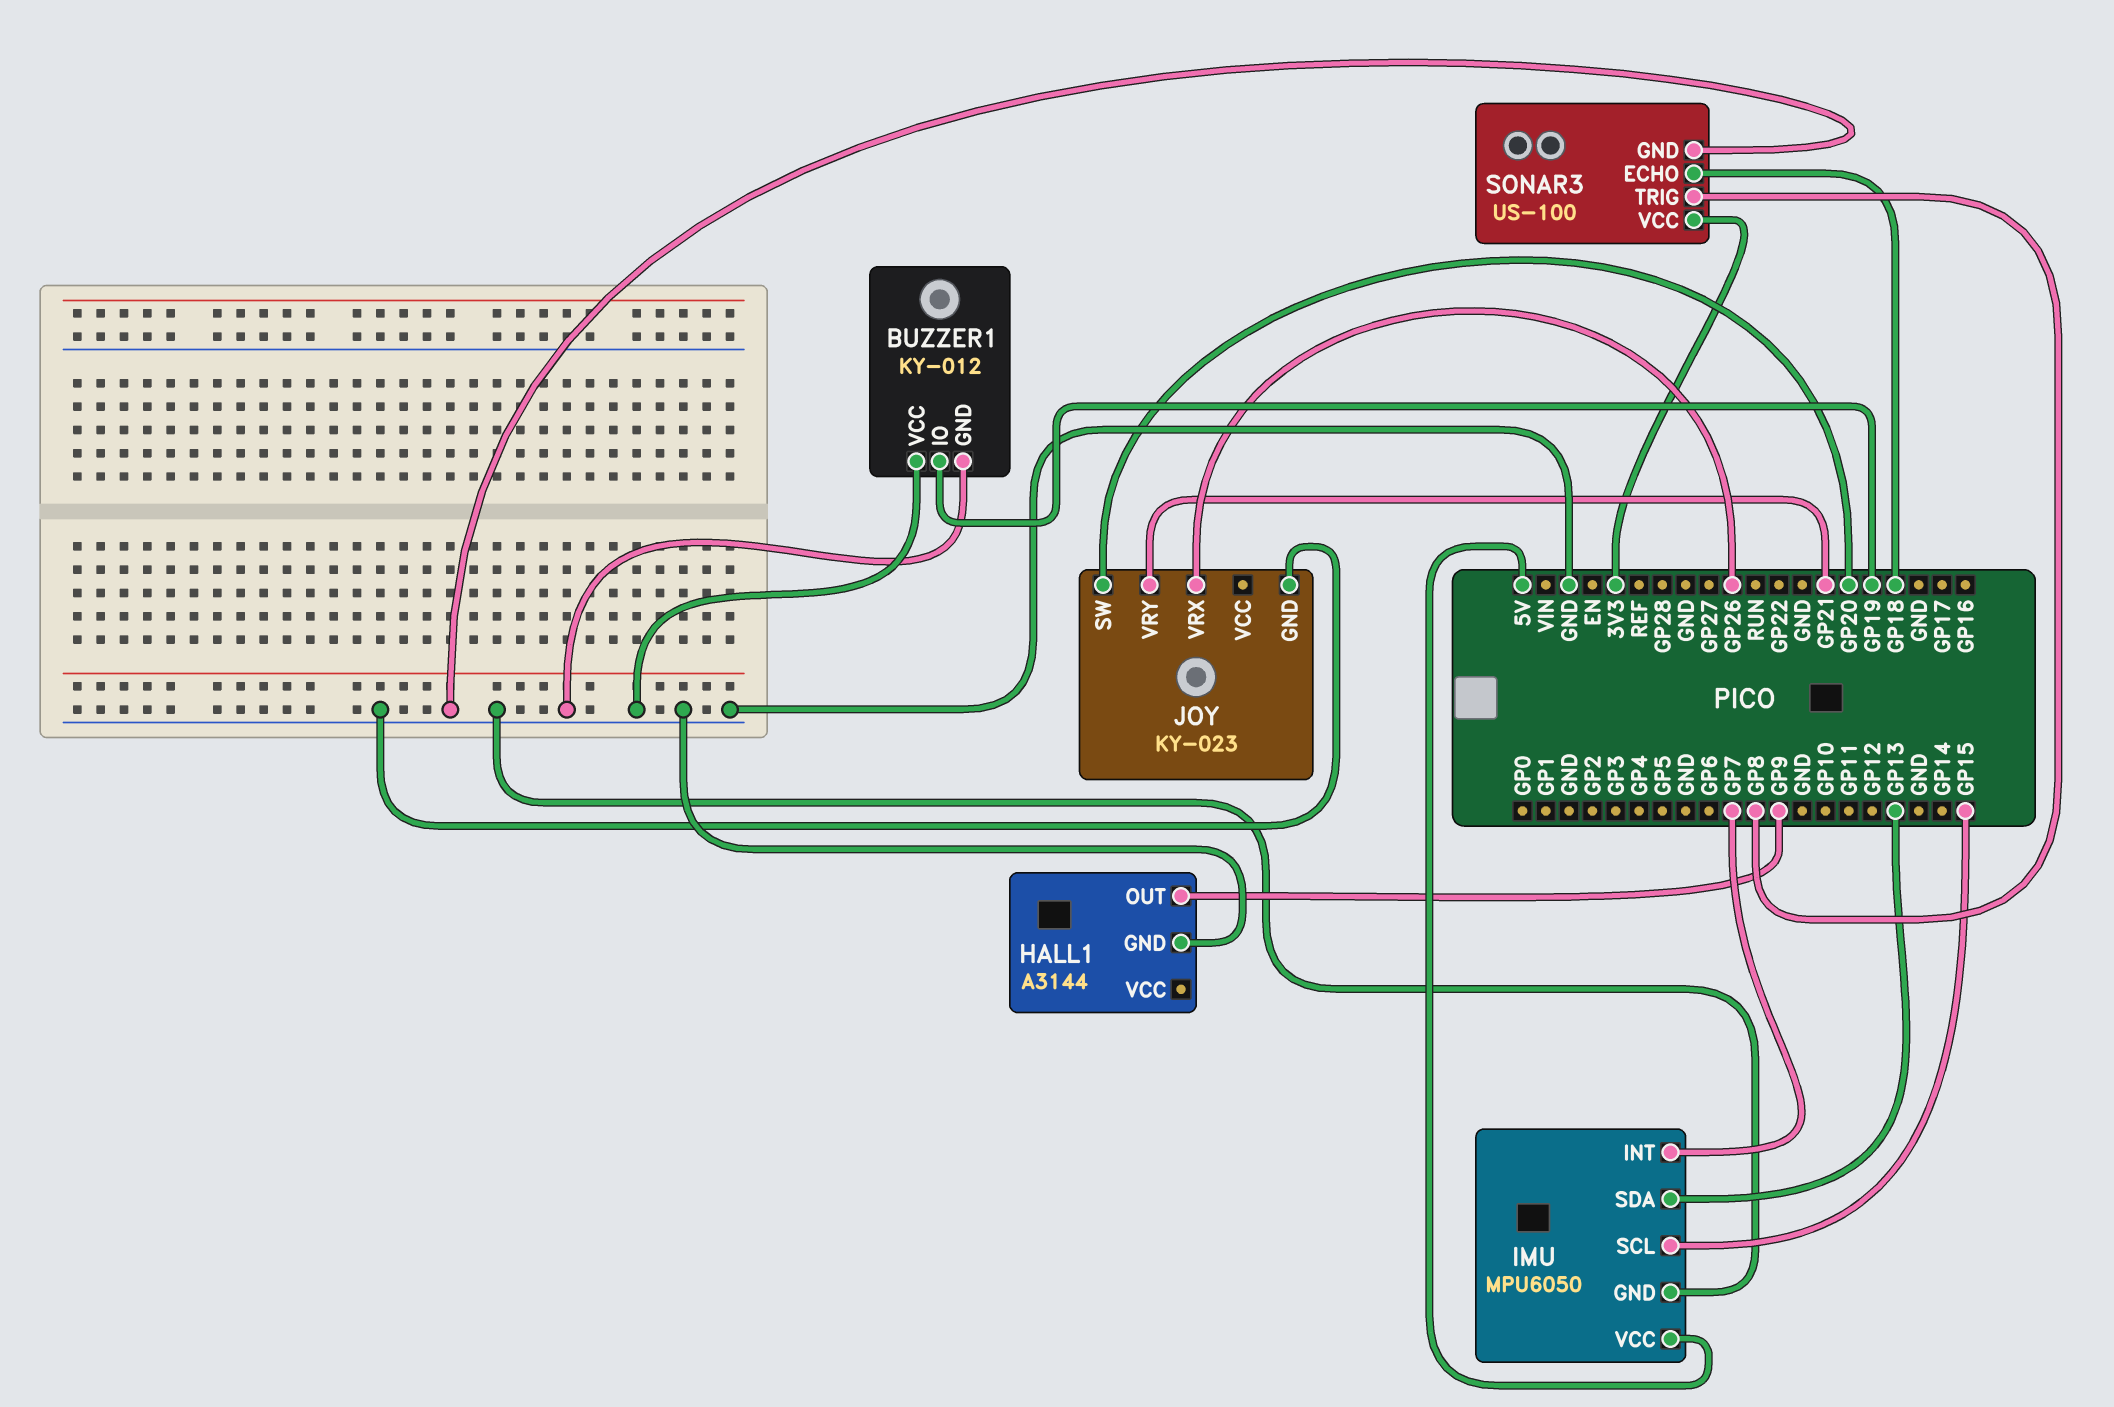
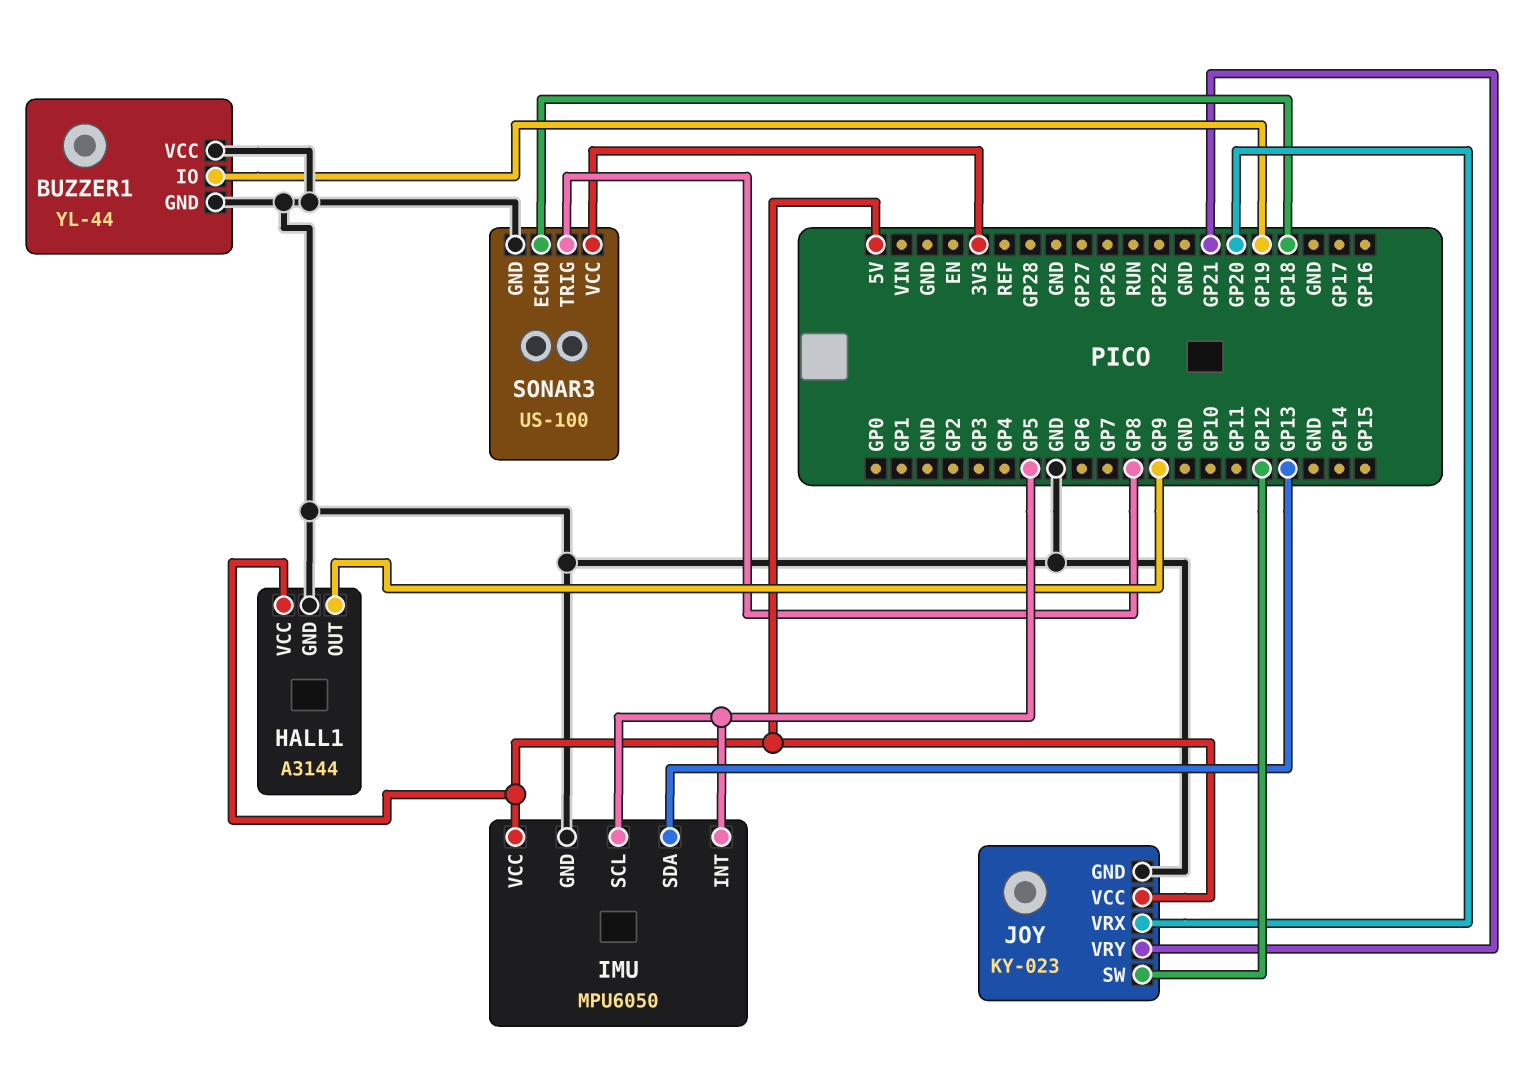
BUZZER1: KY-012 -> YL-44
HALL1 pin VCC: none -> 5V
IMU pin INT: GP7 -> GP5
IMU pin SCL: GP15 -> GP5
JOY pin SW: GP20 -> GP12
JOY pin VCC: none -> 5V
JOY pin VRX: GP26 -> GP20

